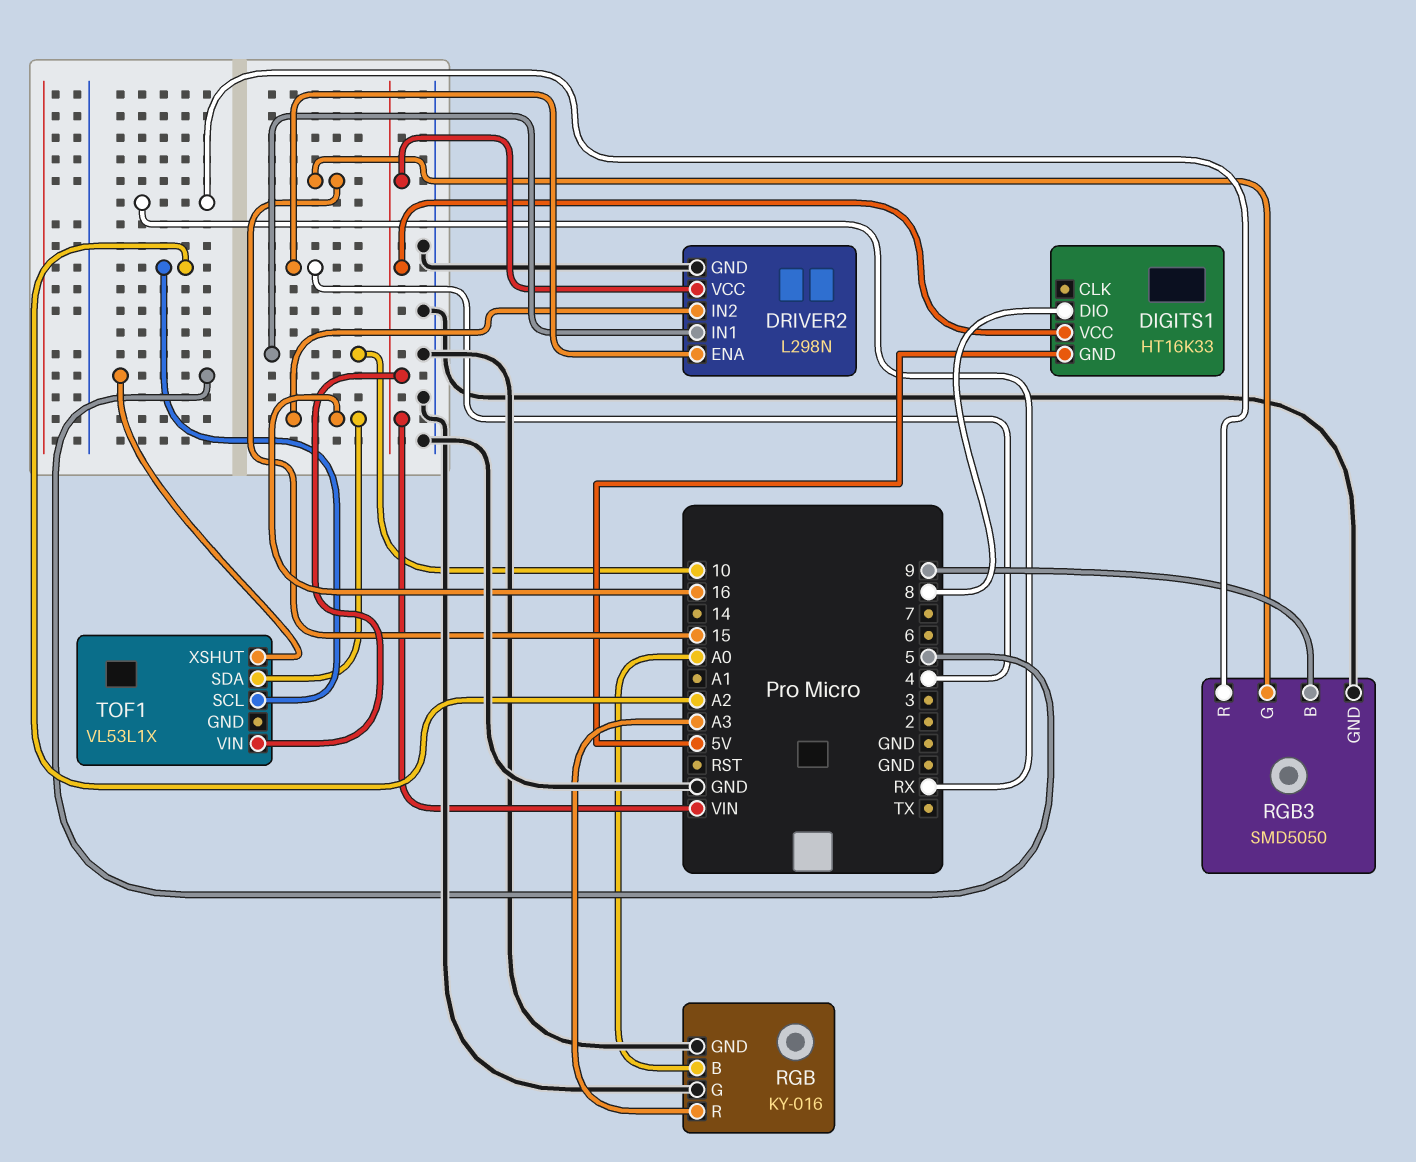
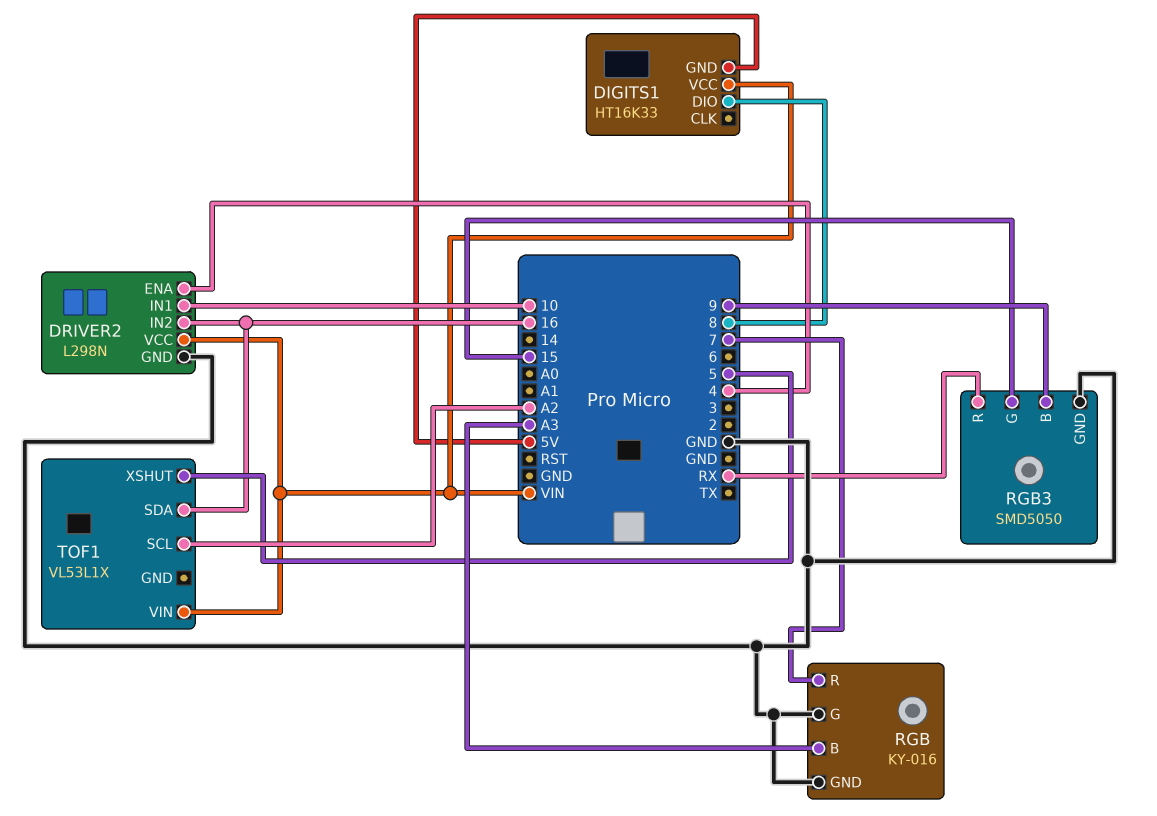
RGB pin B: A0 -> A3
RGB pin R: A3 -> 7

